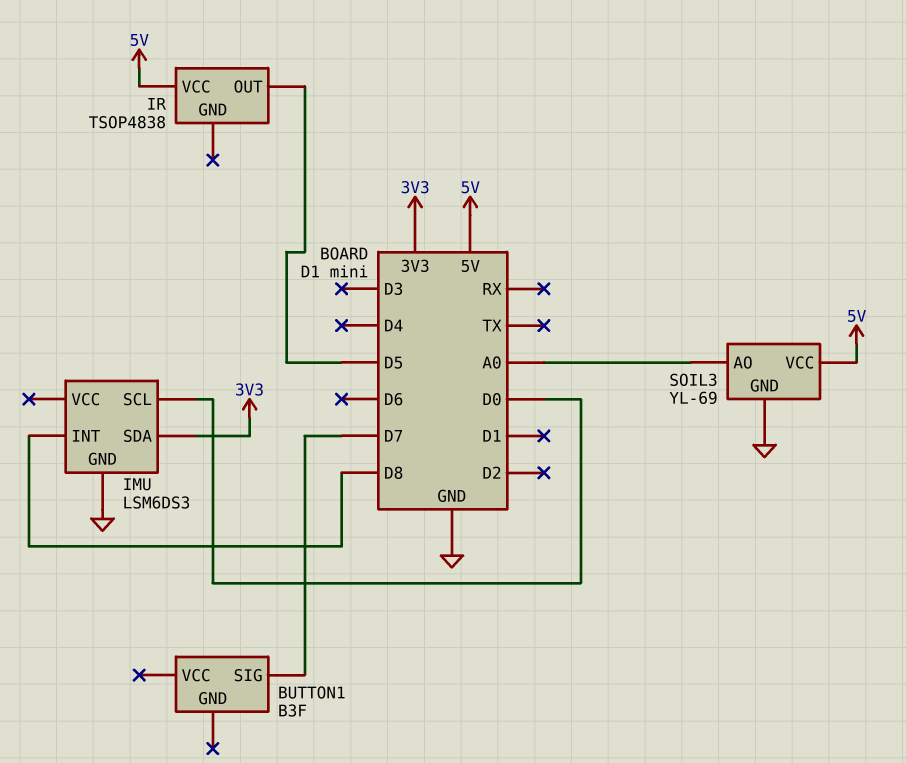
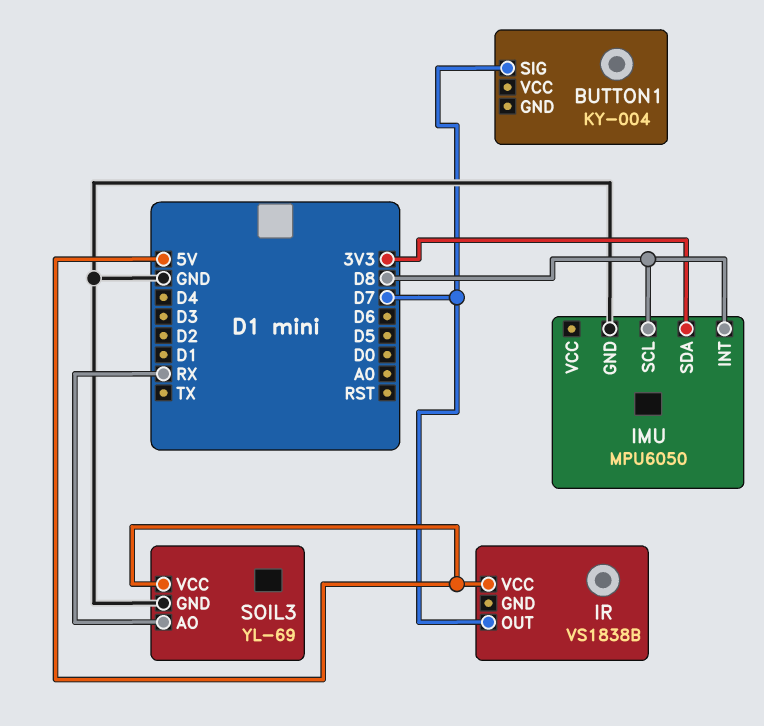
BUTTON1: B3F -> KY-004
IMU: LSM6DS3 -> MPU6050
IMU pin SCL: D0 -> D8
IR: TSOP4838 -> VS1838B
IR pin OUT: D5 -> D7
SOIL3 pin AO: A0 -> RX

